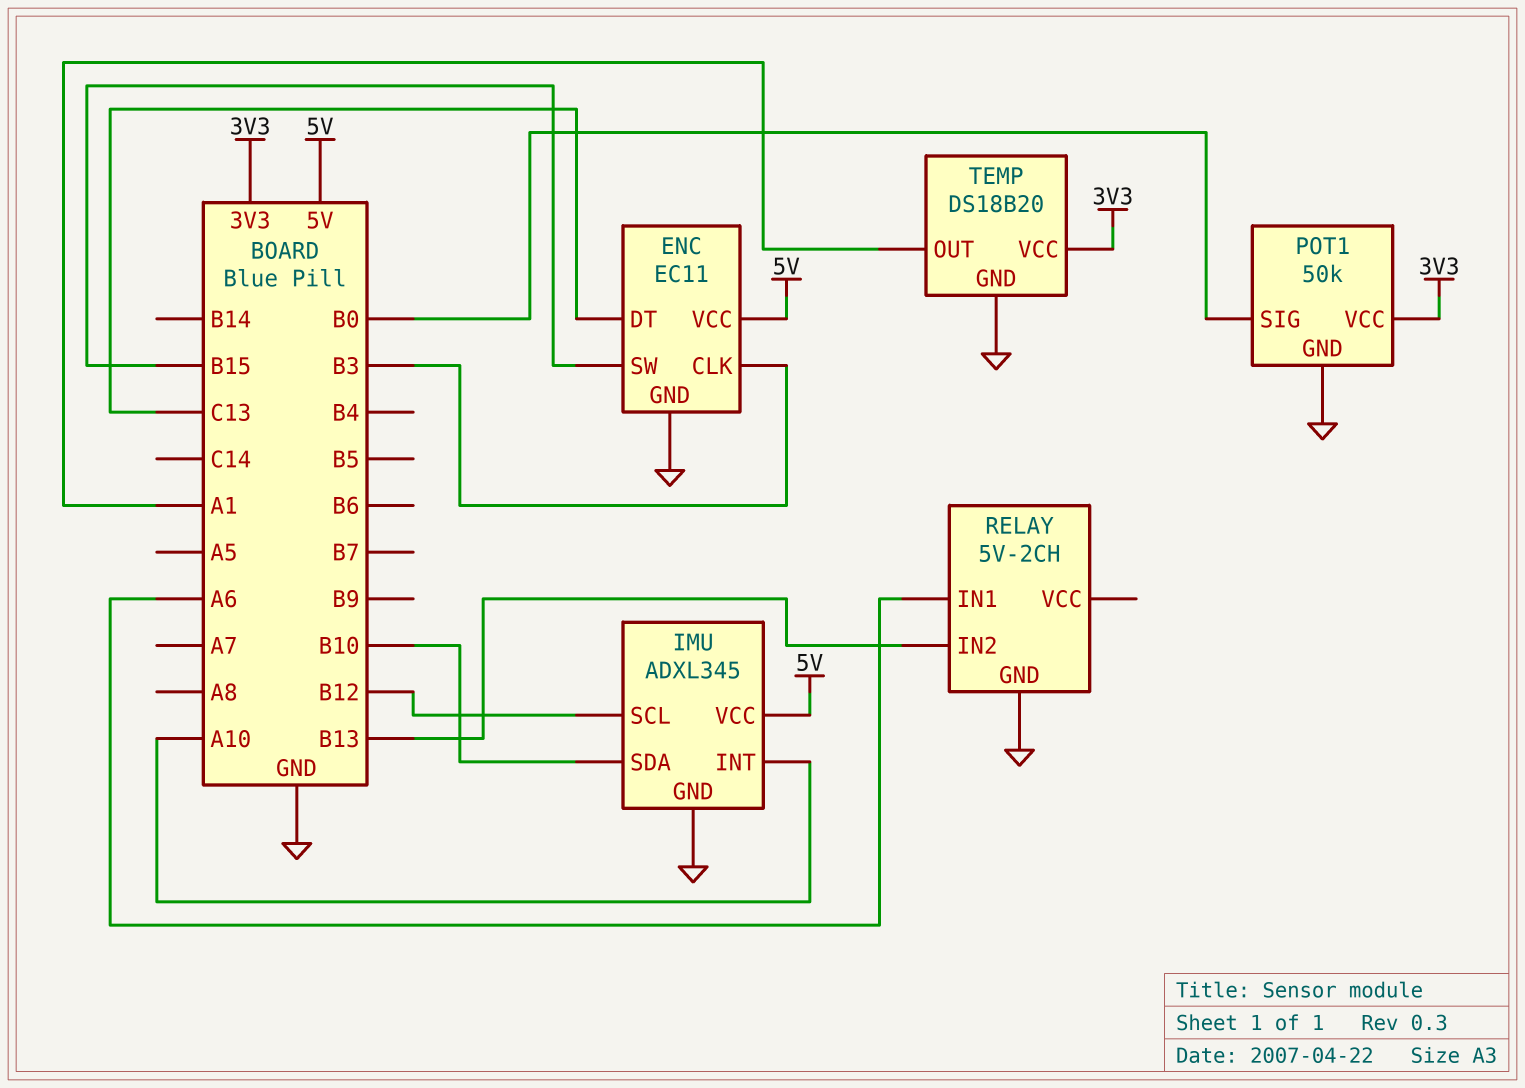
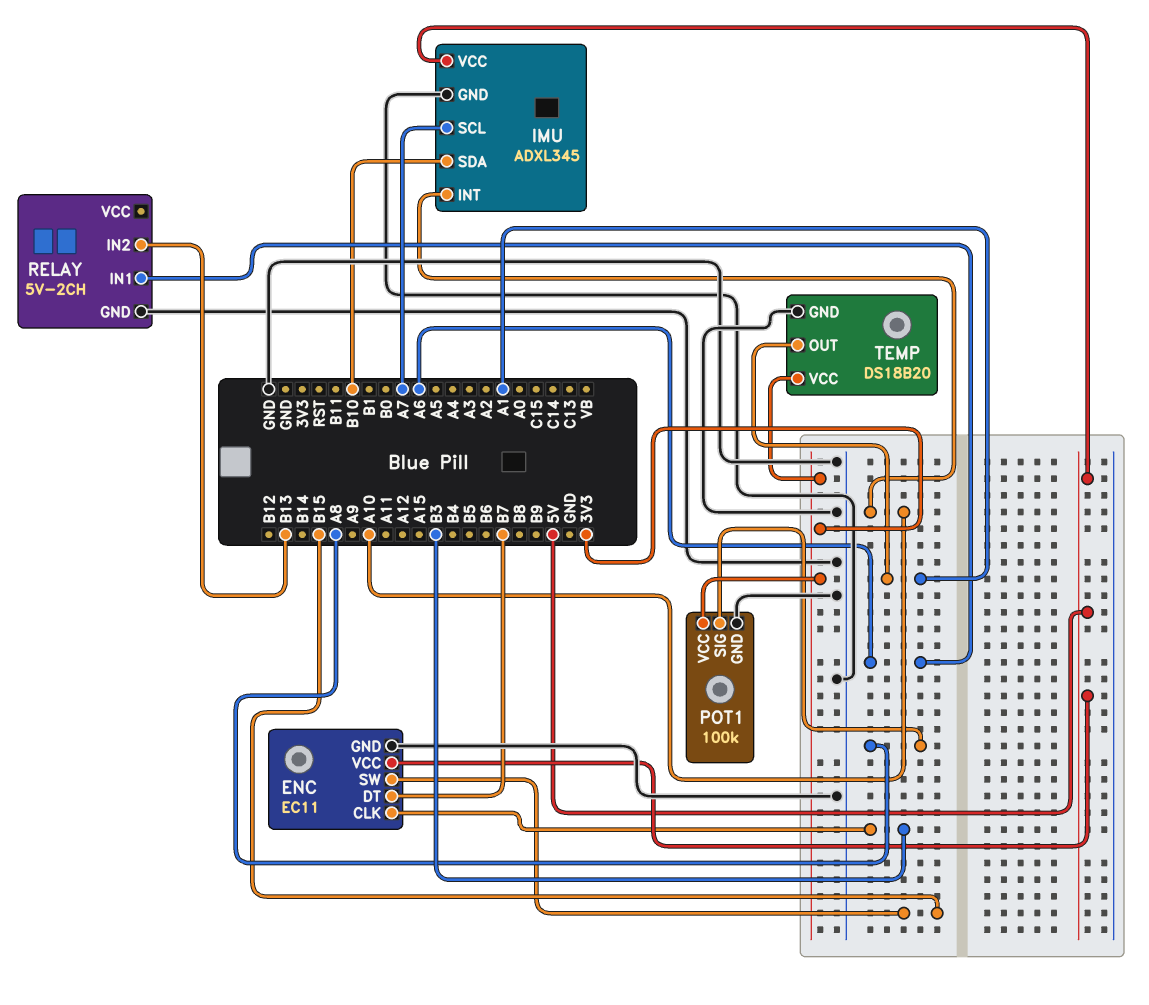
ENC pin DT: C13 -> B7
IMU pin SCL: B12 -> A7
POT1: 50k -> 100k
POT1 pin SIG: B0 -> A8

